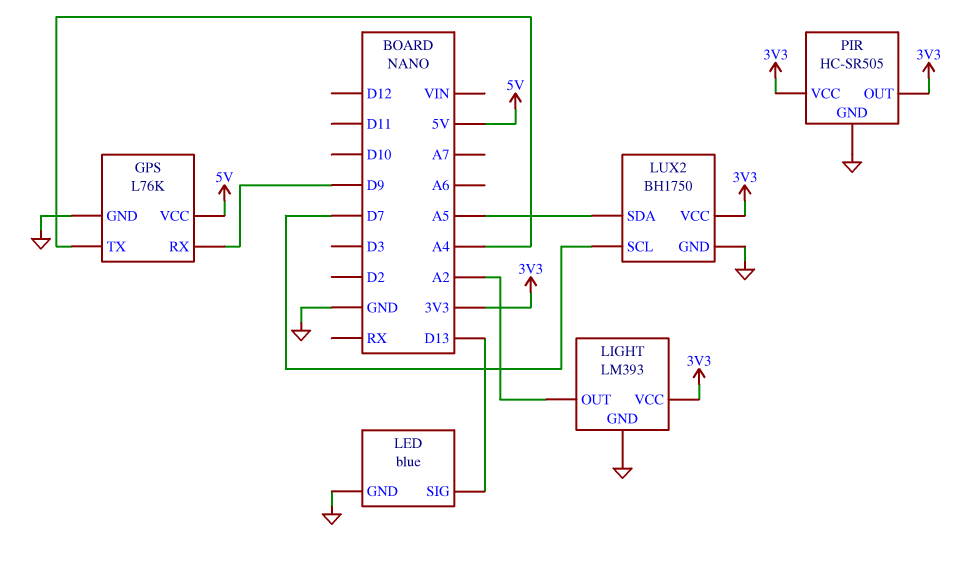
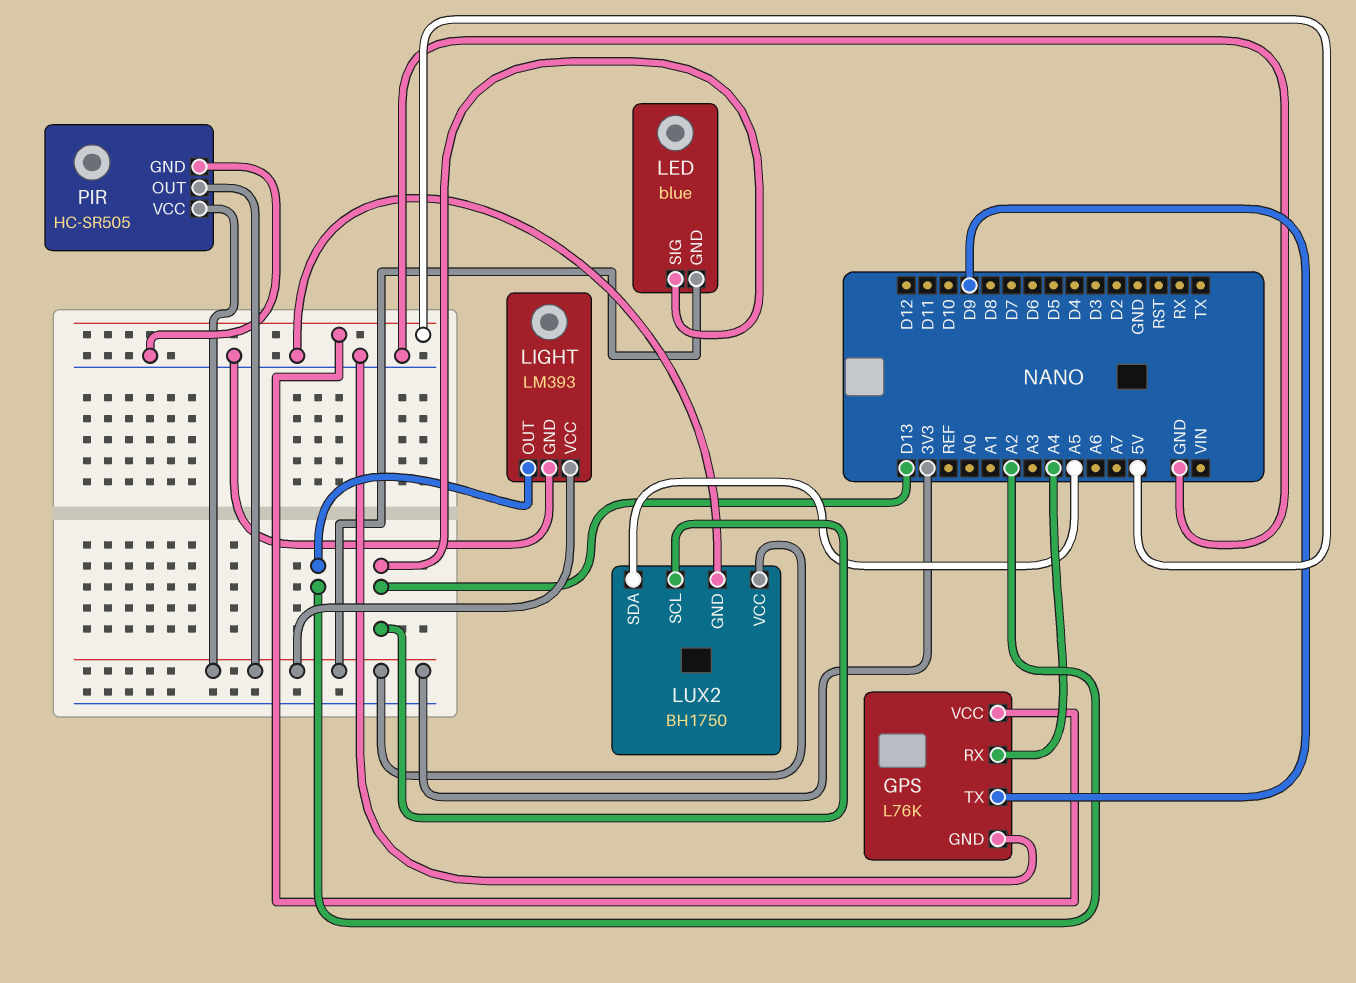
GPS pin RX: D9 -> A4
GPS pin TX: A4 -> D9
LED pin GND: GND -> 3V3
LUX2 pin SCL: D7 -> D13

